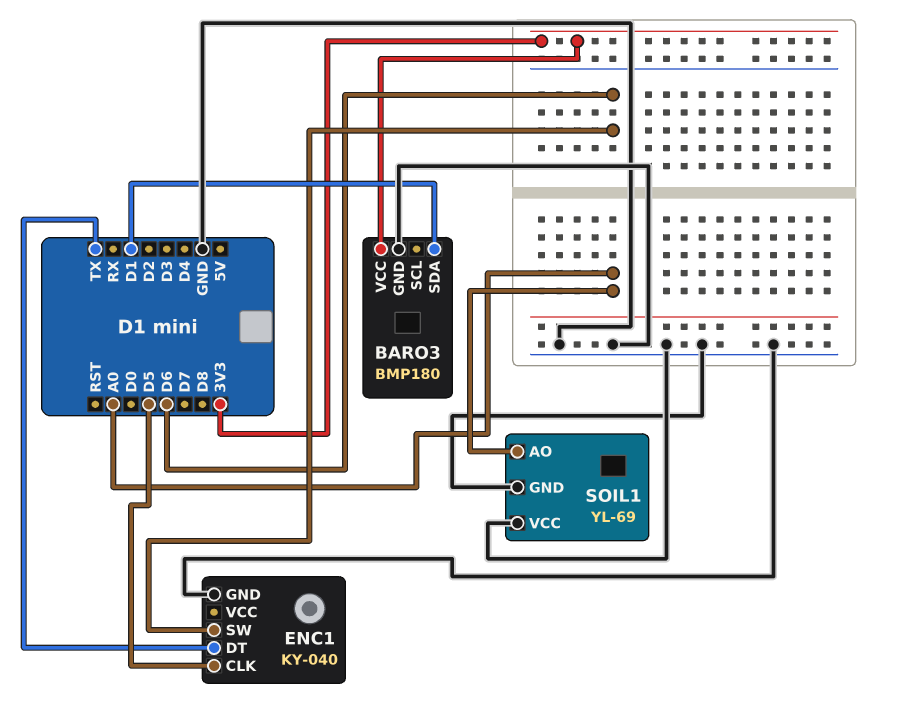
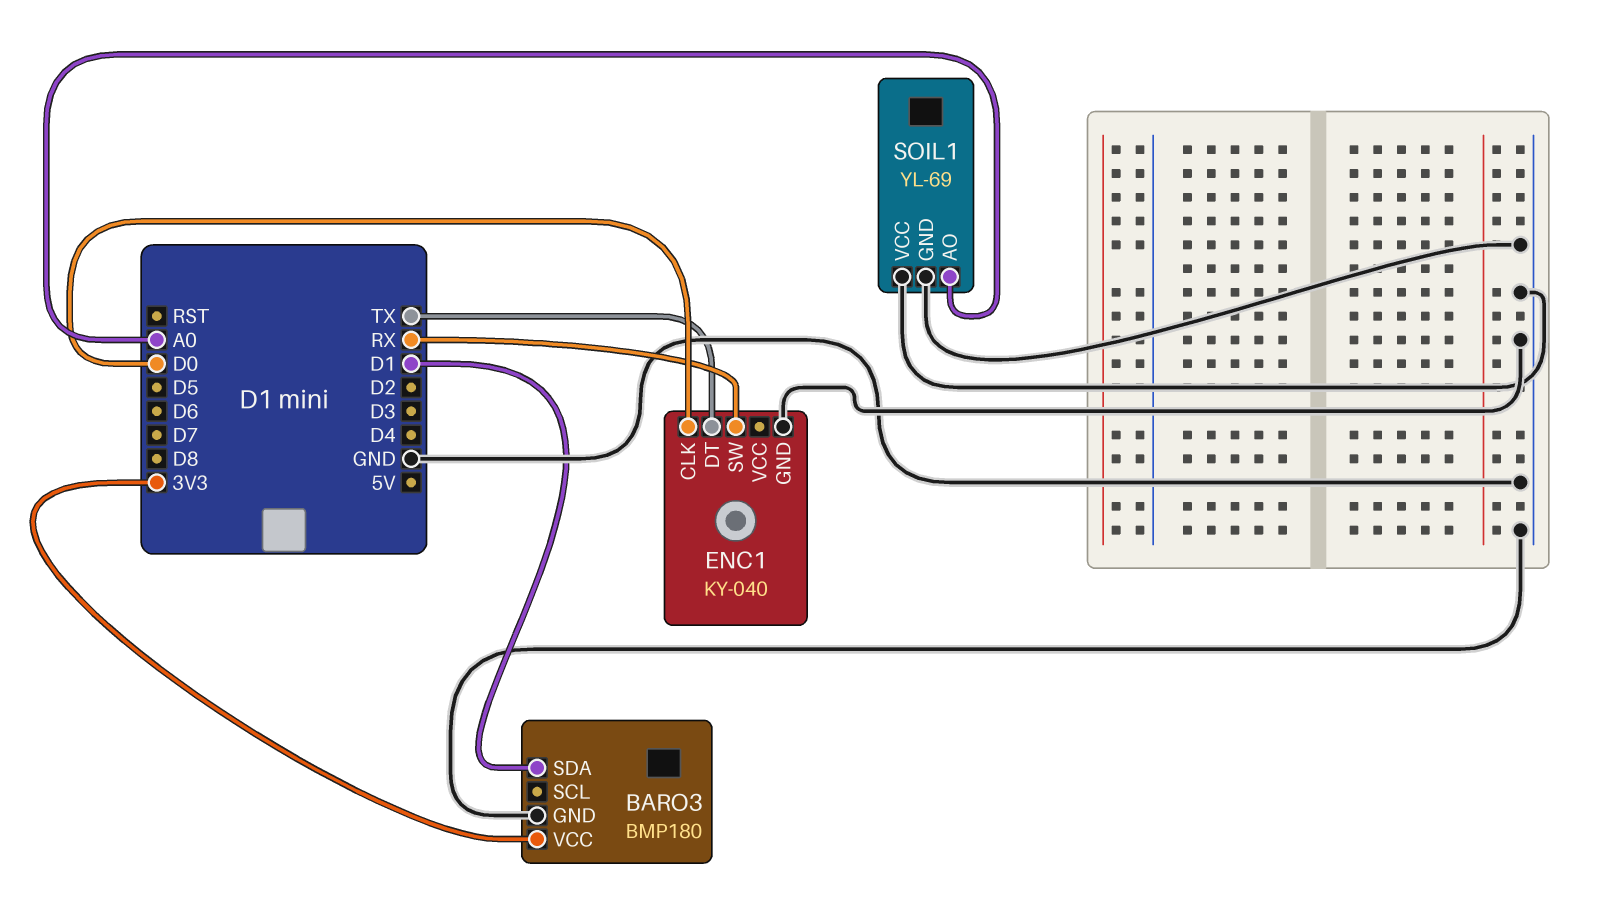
ENC1 pin CLK: D5 -> D0
ENC1 pin SW: D6 -> RX

